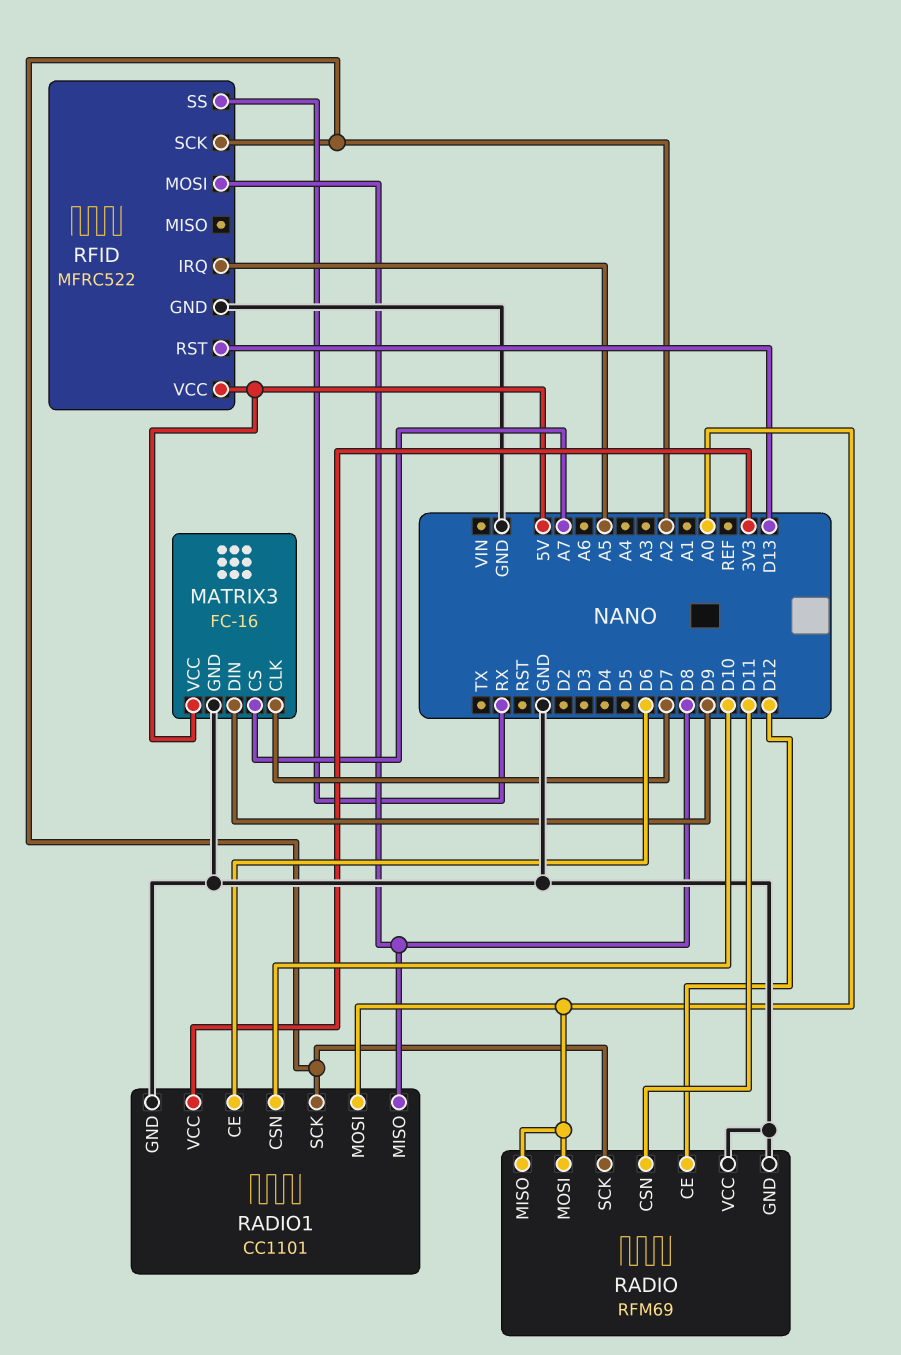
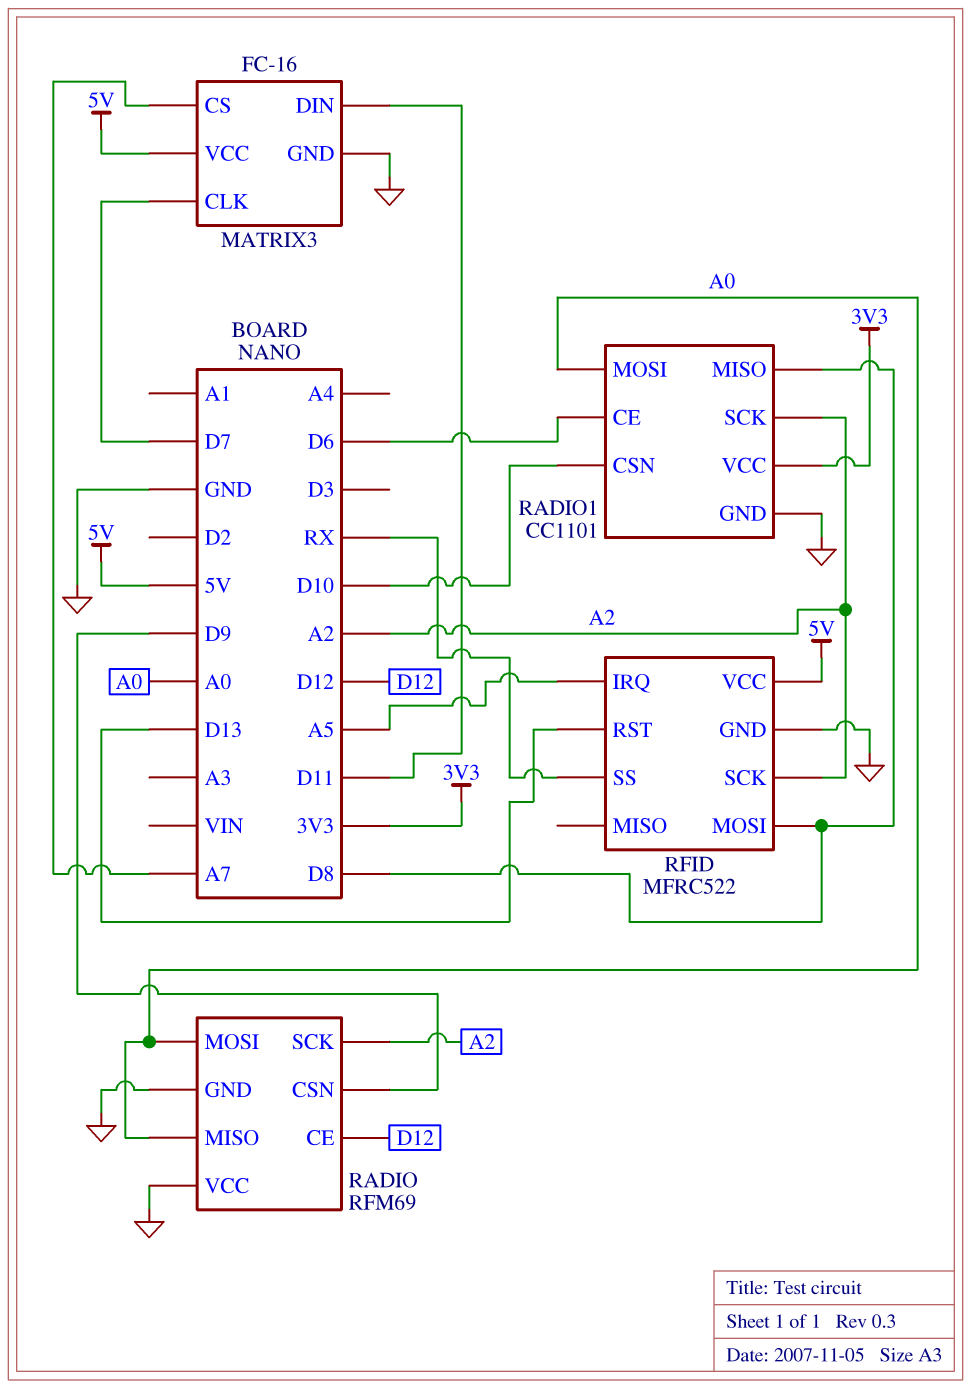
MATRIX3 pin DIN: D9 -> D11
RADIO pin CSN: D11 -> D9

